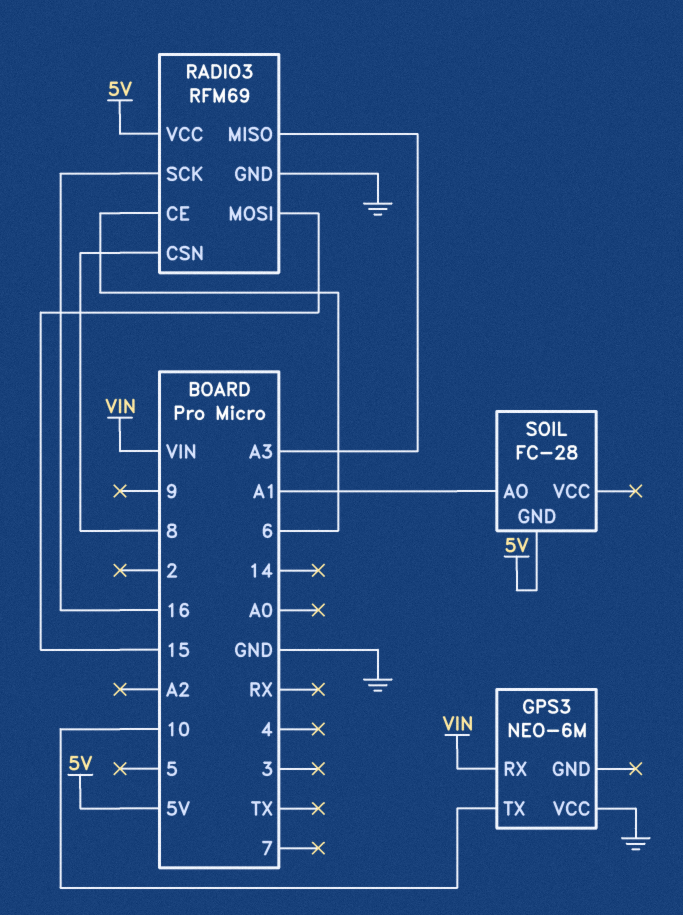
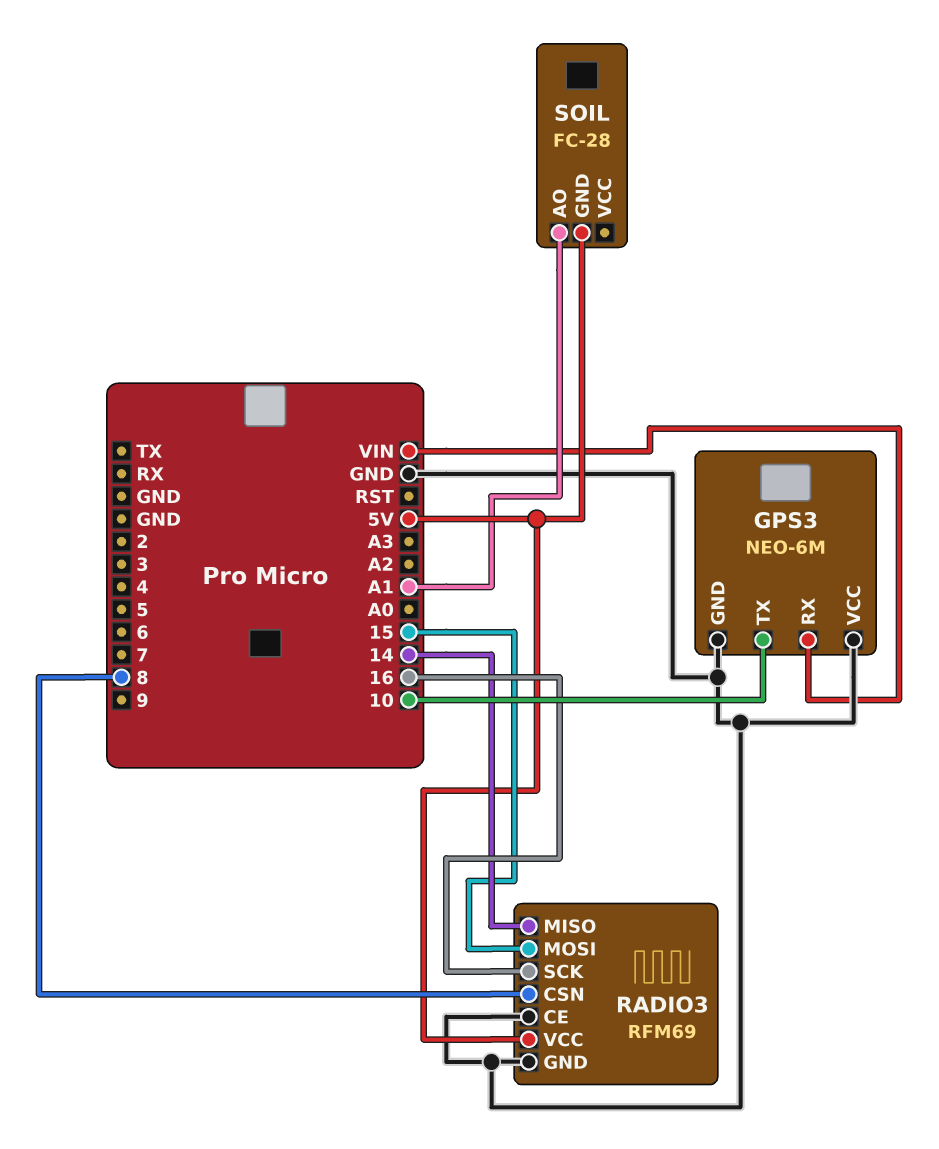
GPS3 pin GND: none -> GND
RADIO3 pin CE: 6 -> GND
RADIO3 pin MISO: A3 -> 14

